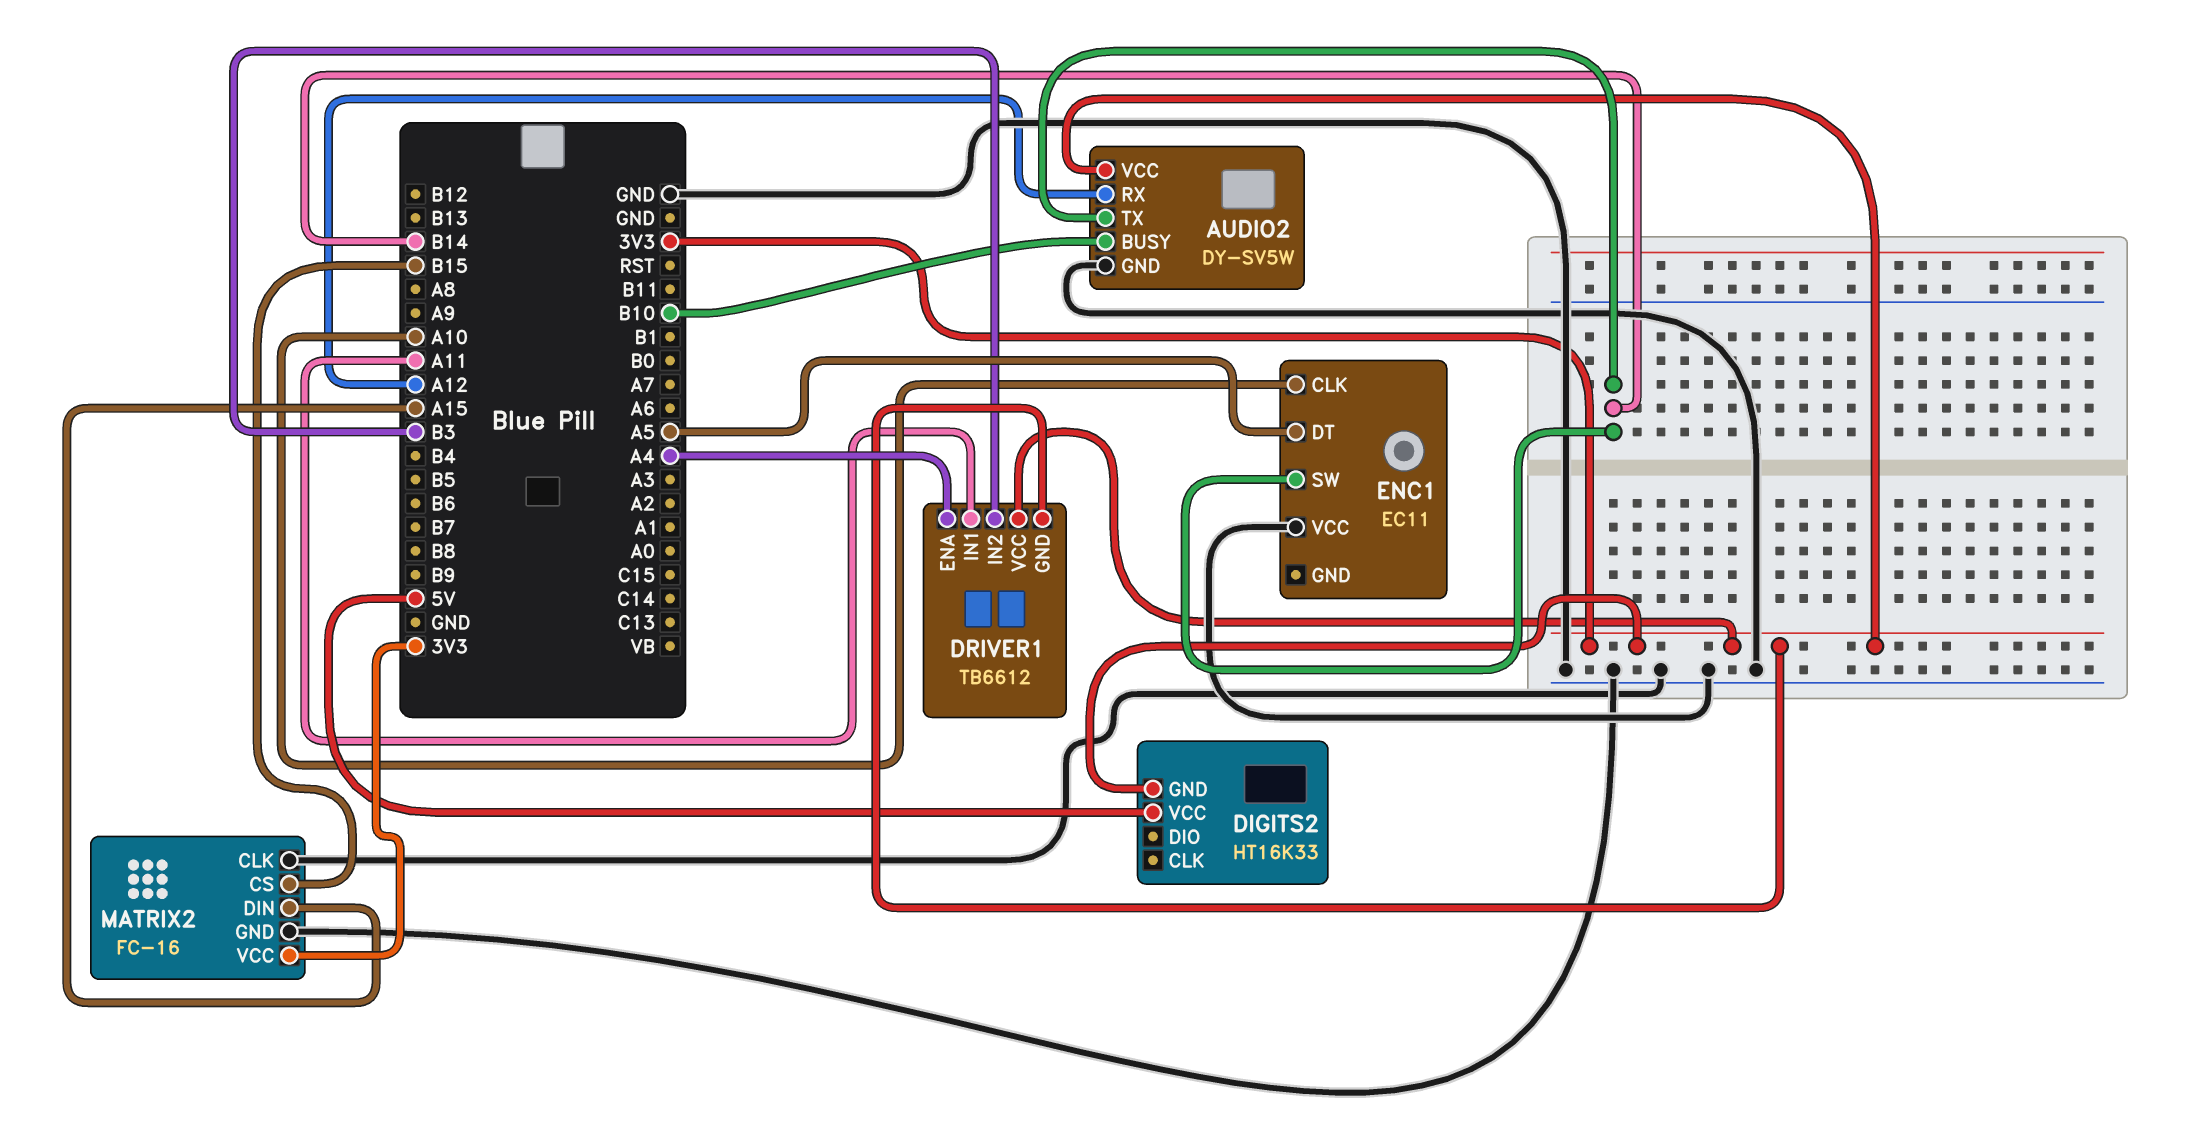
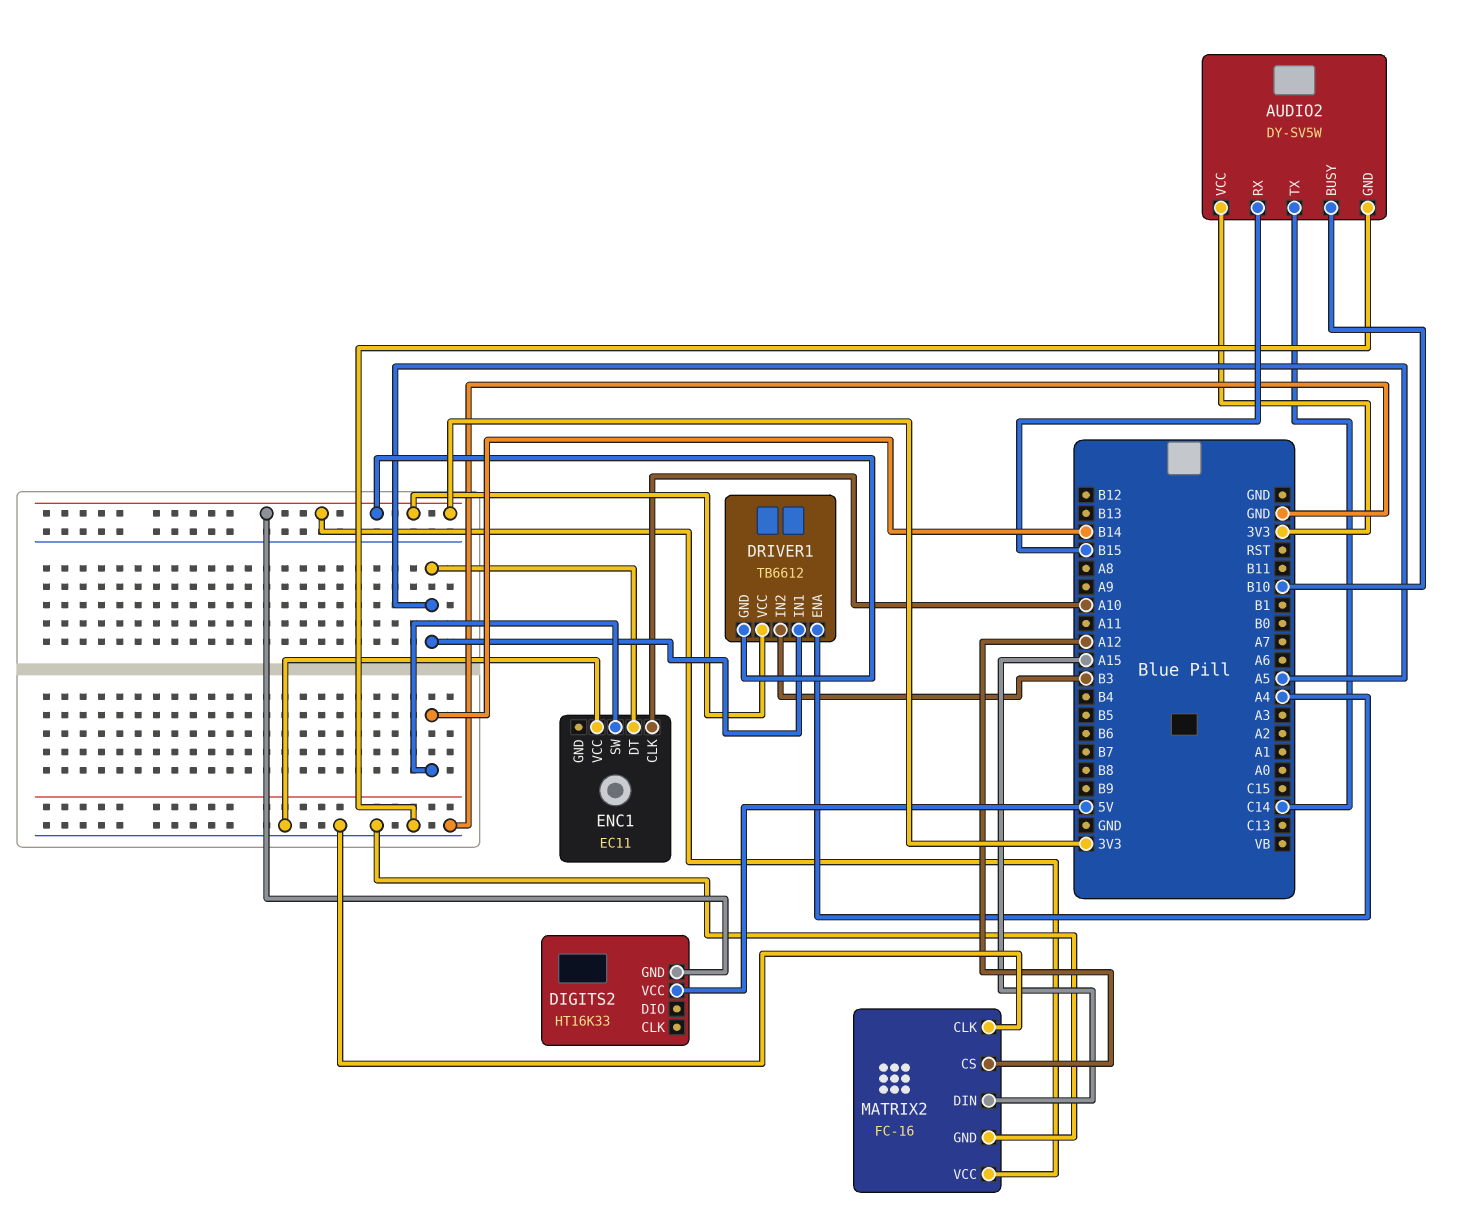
AUDIO2 pin RX: A12 -> B15
AUDIO2 pin TX: B14 -> C14
DRIVER1 pin IN1: A11 -> A5
MATRIX2 pin CS: B15 -> A12

